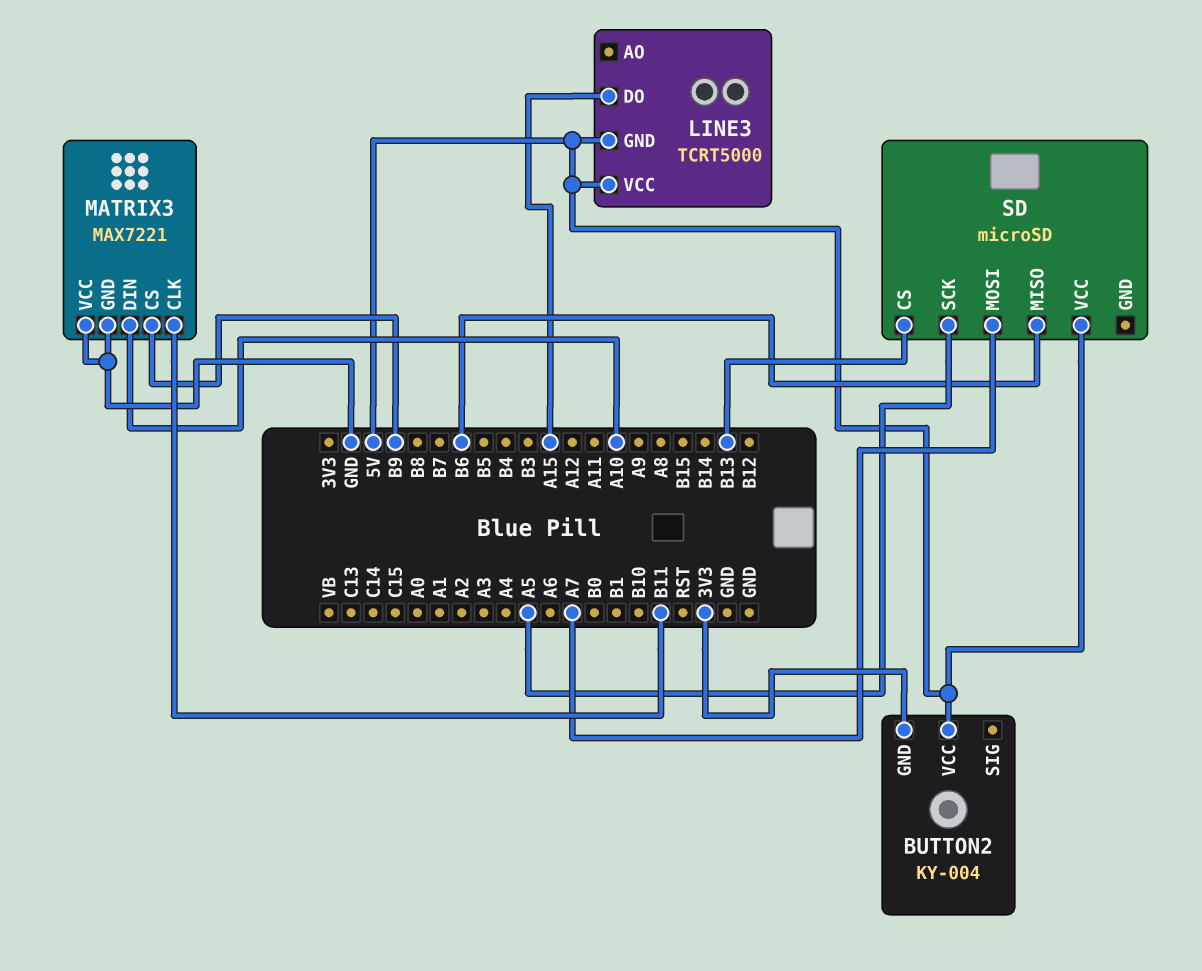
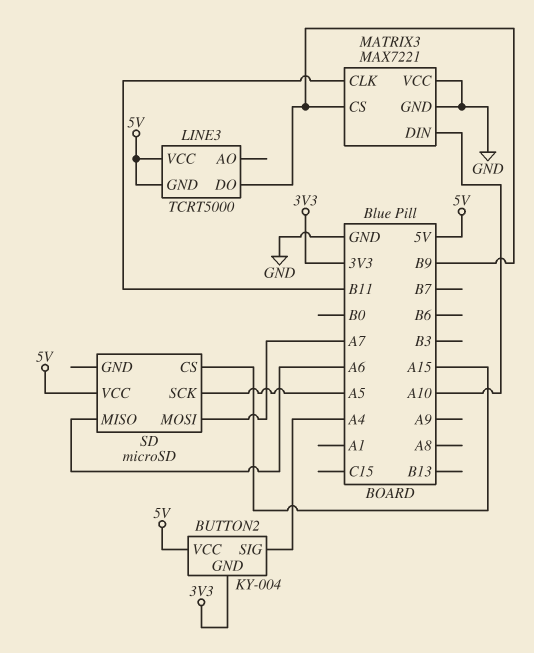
BUTTON2 pin SIG: none -> A4
LINE3 pin DO: A15 -> B9
SD pin CS: B13 -> A15
SD pin MISO: B6 -> A6

